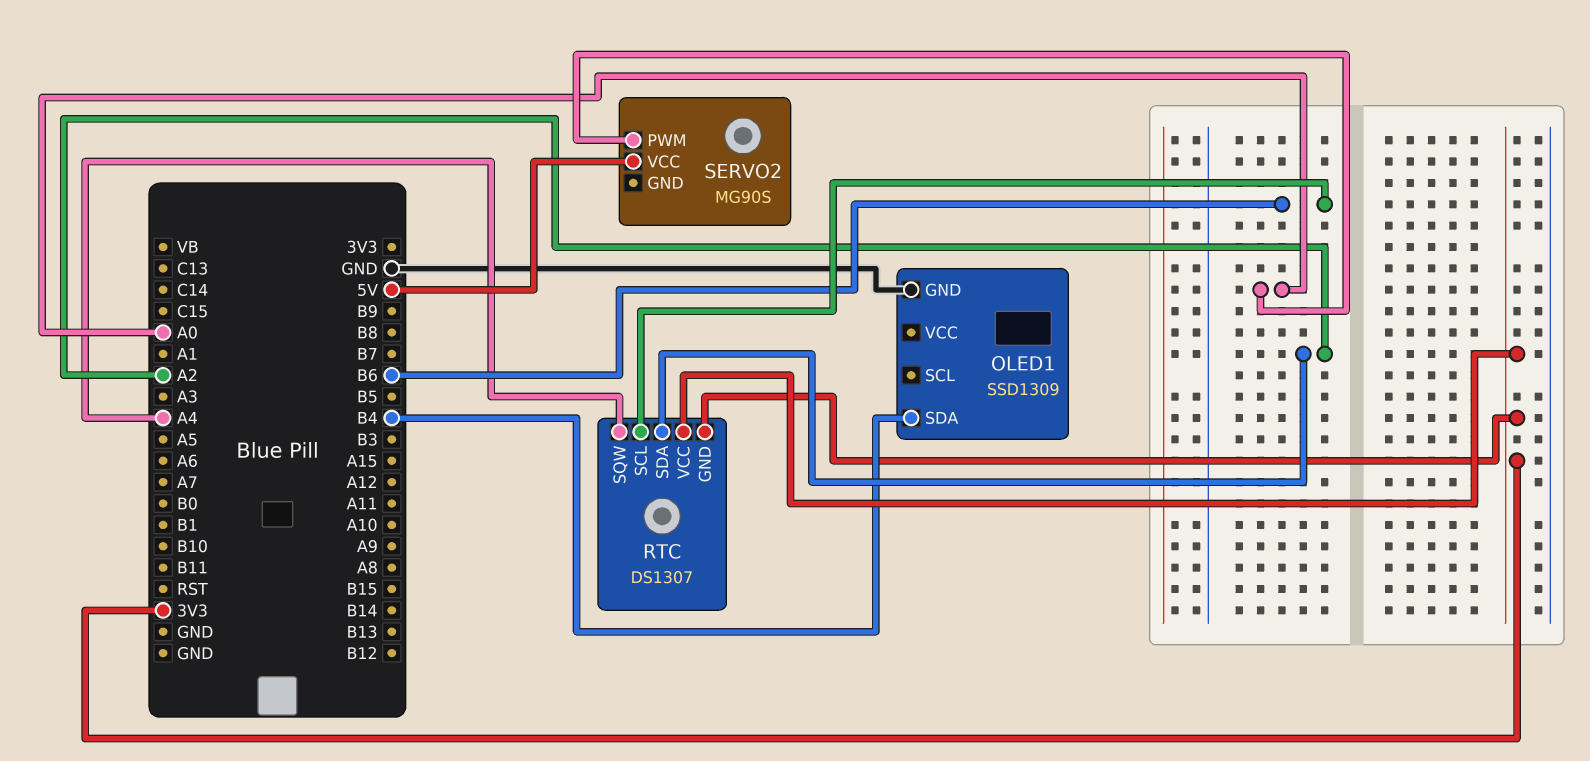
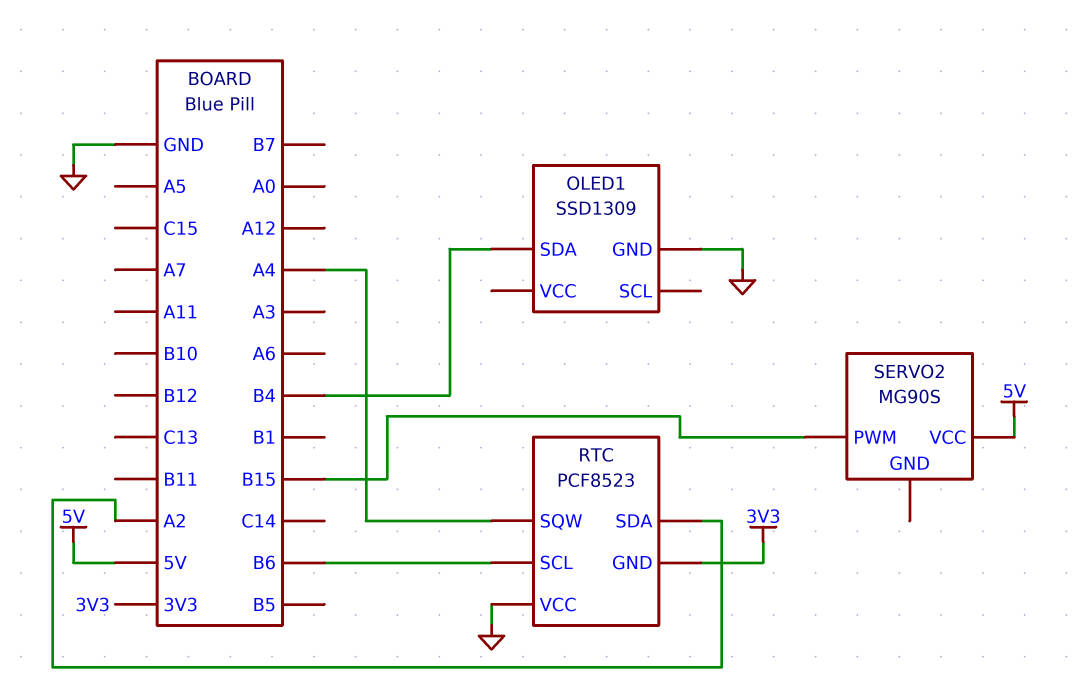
RTC: DS1307 -> PCF8523
RTC pin VCC: 3V3 -> GND
SERVO2 pin PWM: A0 -> B15

